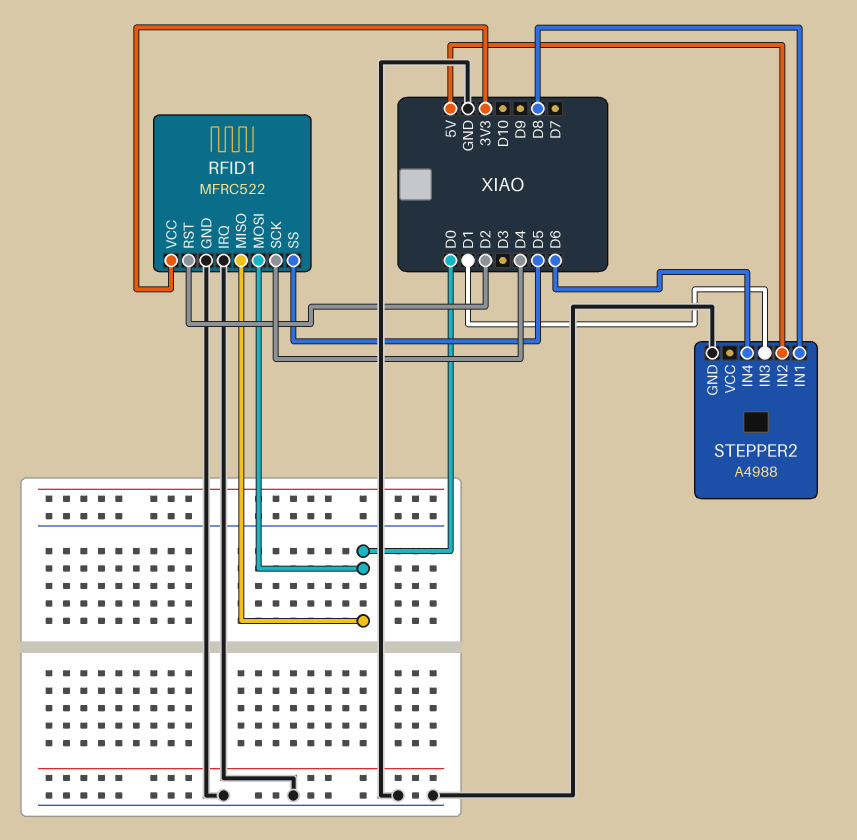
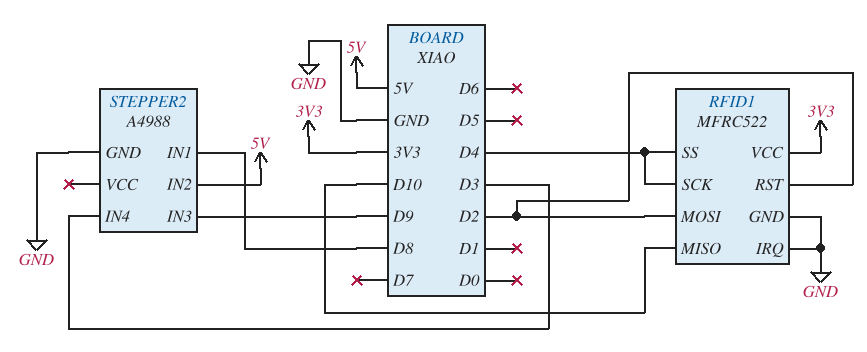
RFID1 pin MISO: D0 -> D10
RFID1 pin MOSI: D0 -> D2
RFID1 pin SS: D5 -> D4
STEPPER2 pin IN3: D1 -> D9
STEPPER2 pin IN4: D6 -> D3

